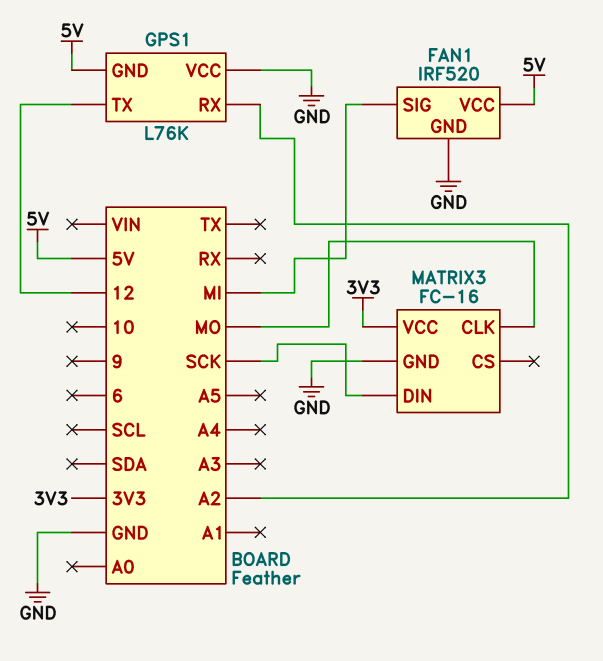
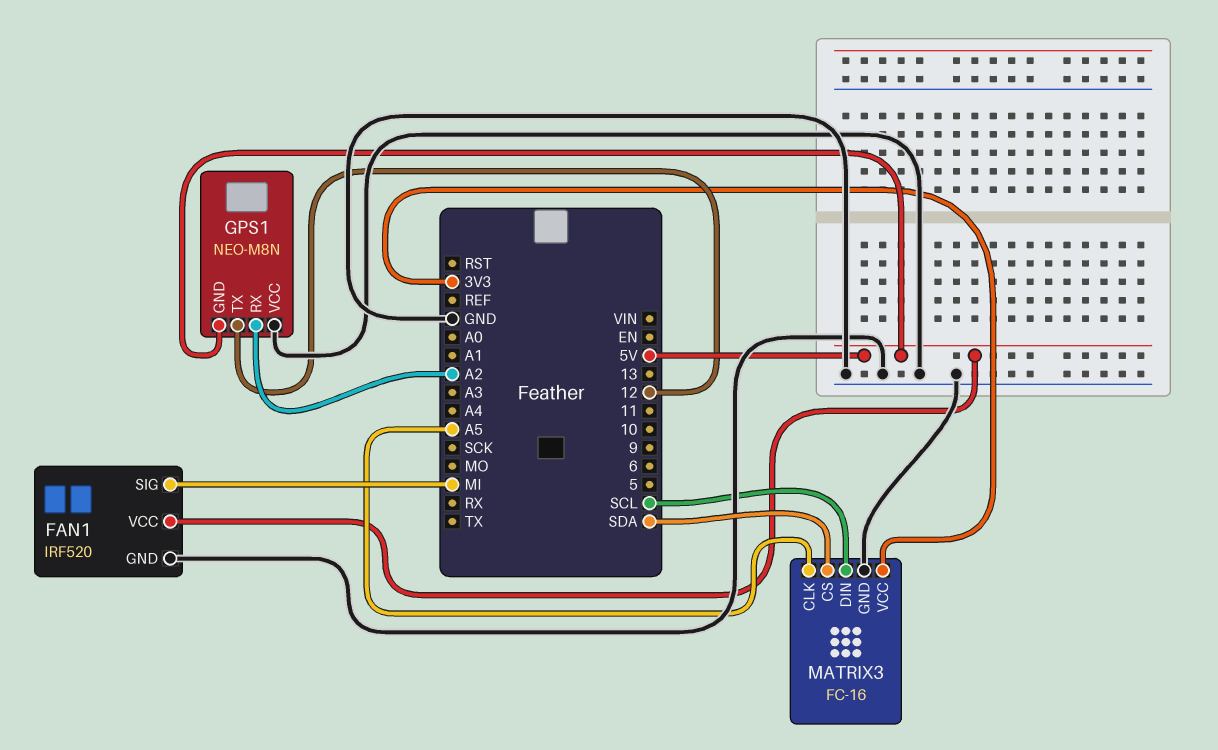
GPS1: L76K -> NEO-M8N
MATRIX3 pin CLK: MO -> A5
MATRIX3 pin CS: none -> SDA
MATRIX3 pin DIN: SCK -> SCL

